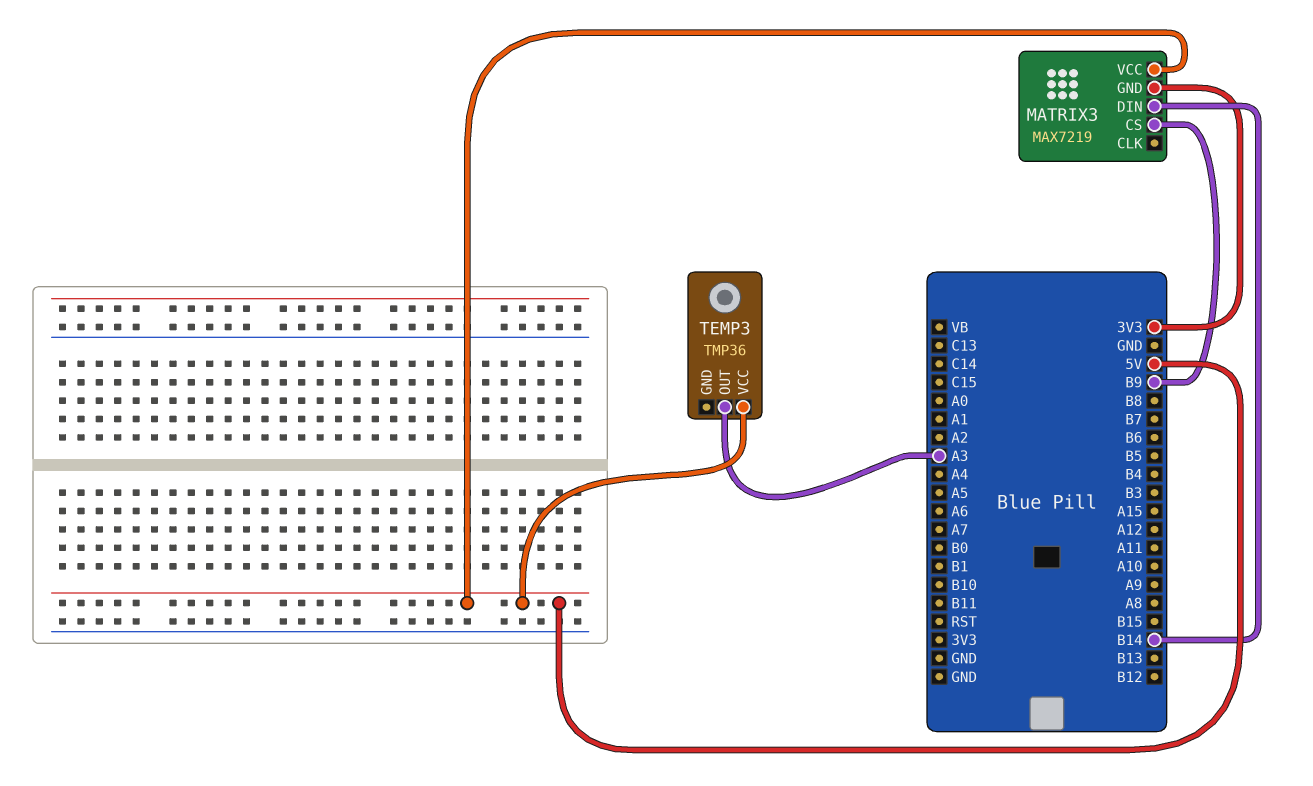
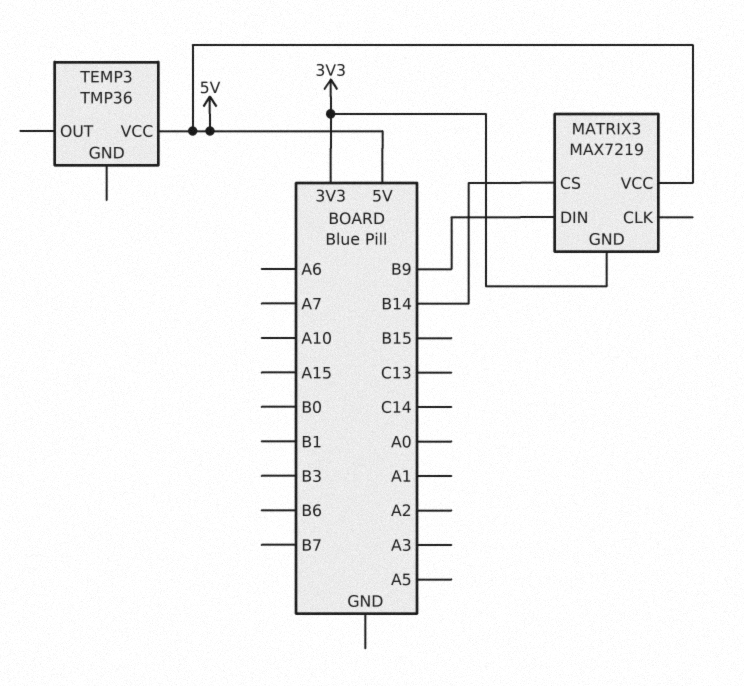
MATRIX3 pin CS: B9 -> B14
MATRIX3 pin DIN: B14 -> B9
TEMP3 pin OUT: A3 -> none

